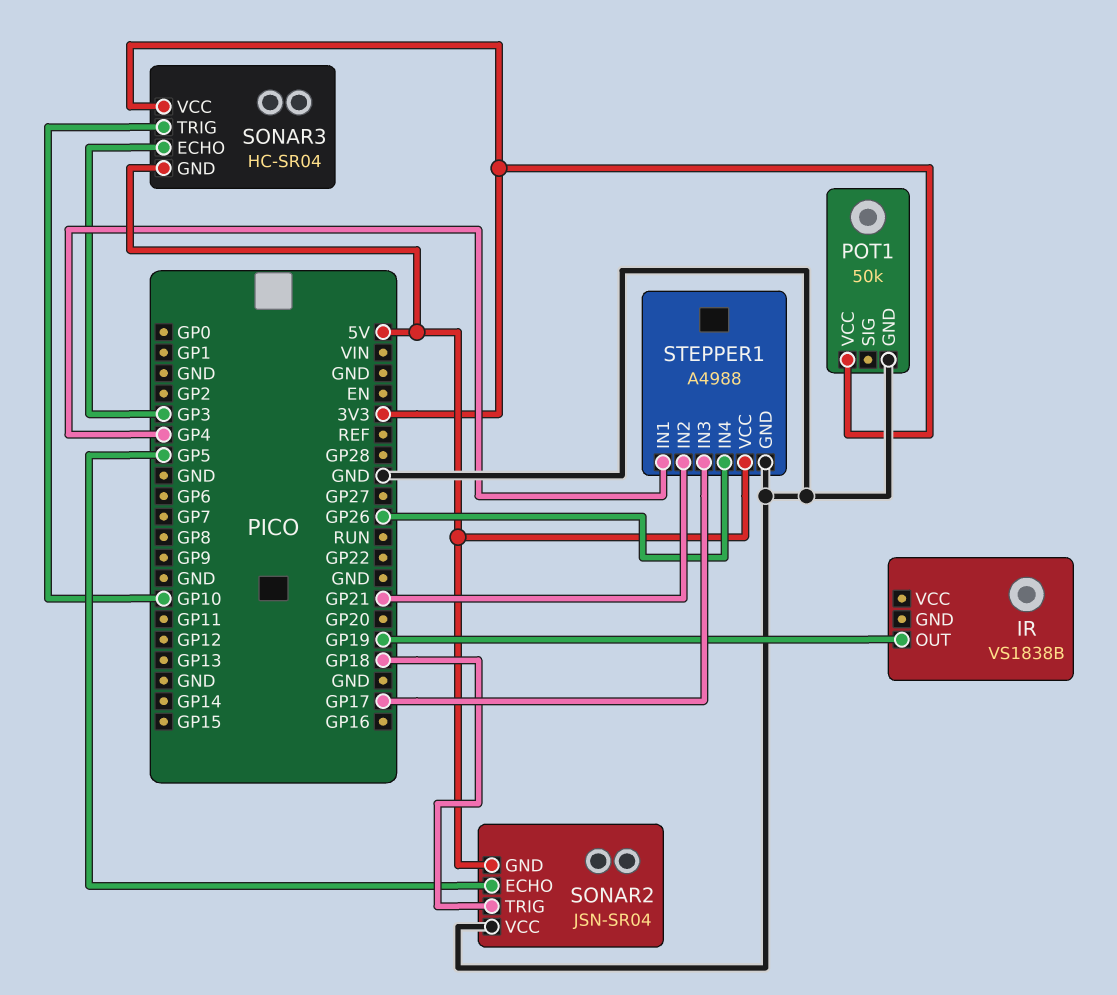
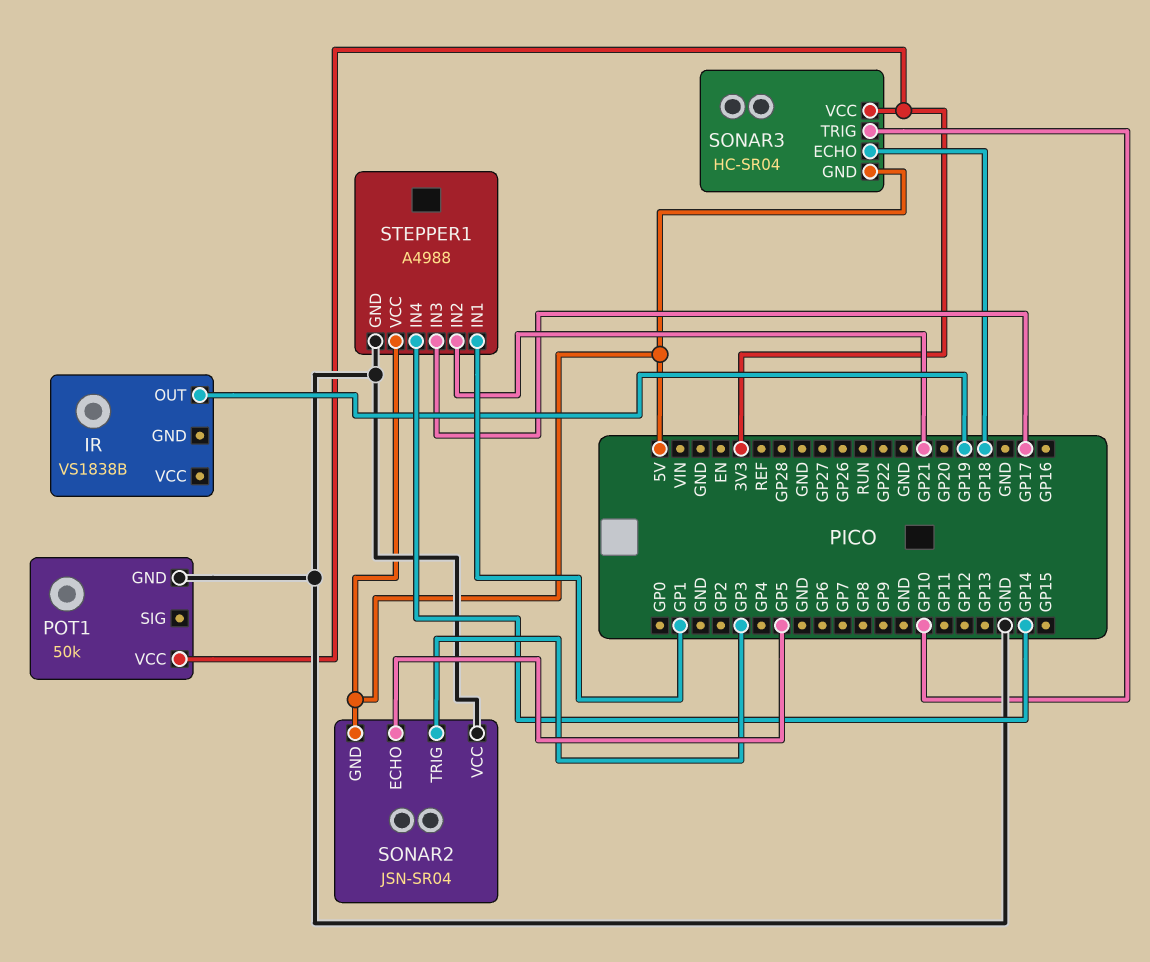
SONAR2 pin TRIG: GP18 -> GP3
SONAR3 pin ECHO: GP3 -> GP18
STEPPER1 pin IN1: GP4 -> GP1
STEPPER1 pin IN4: GP26 -> GP14

